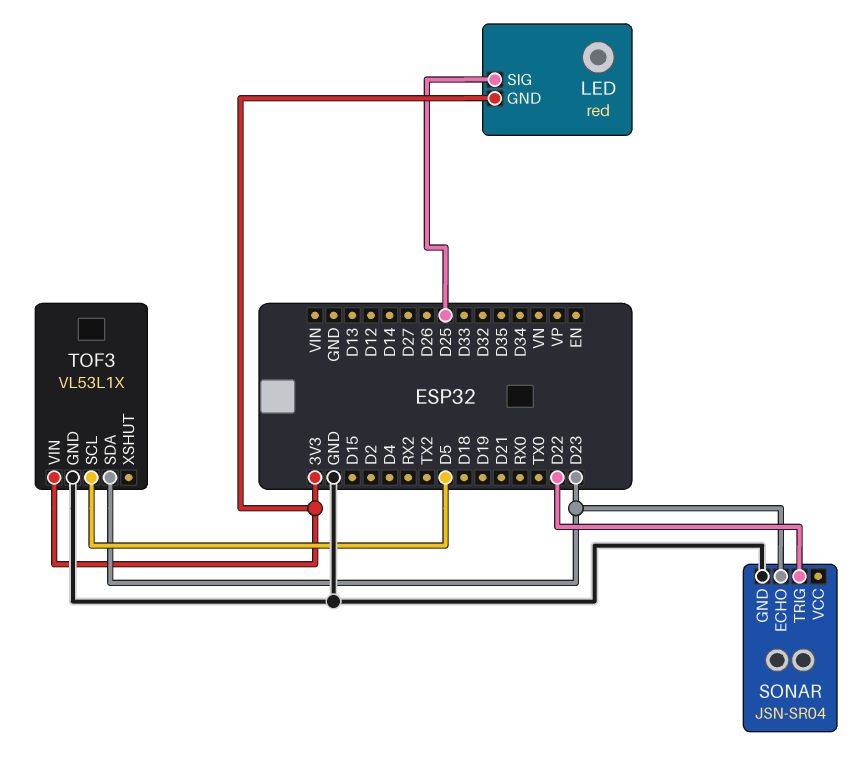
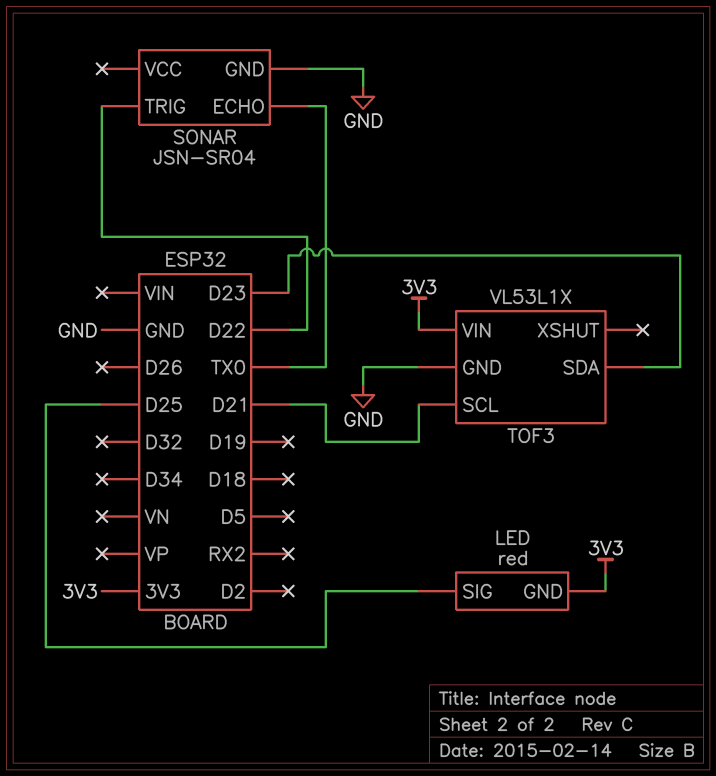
SONAR pin ECHO: D23 -> TX0
TOF3 pin SCL: D5 -> D21

